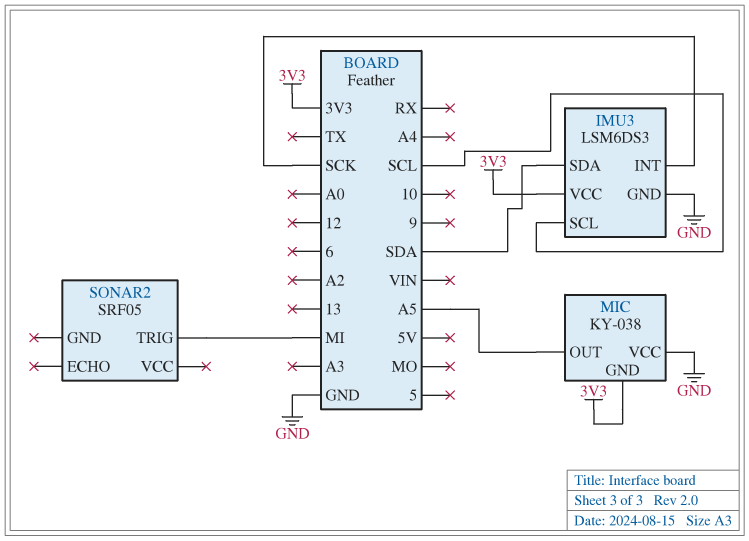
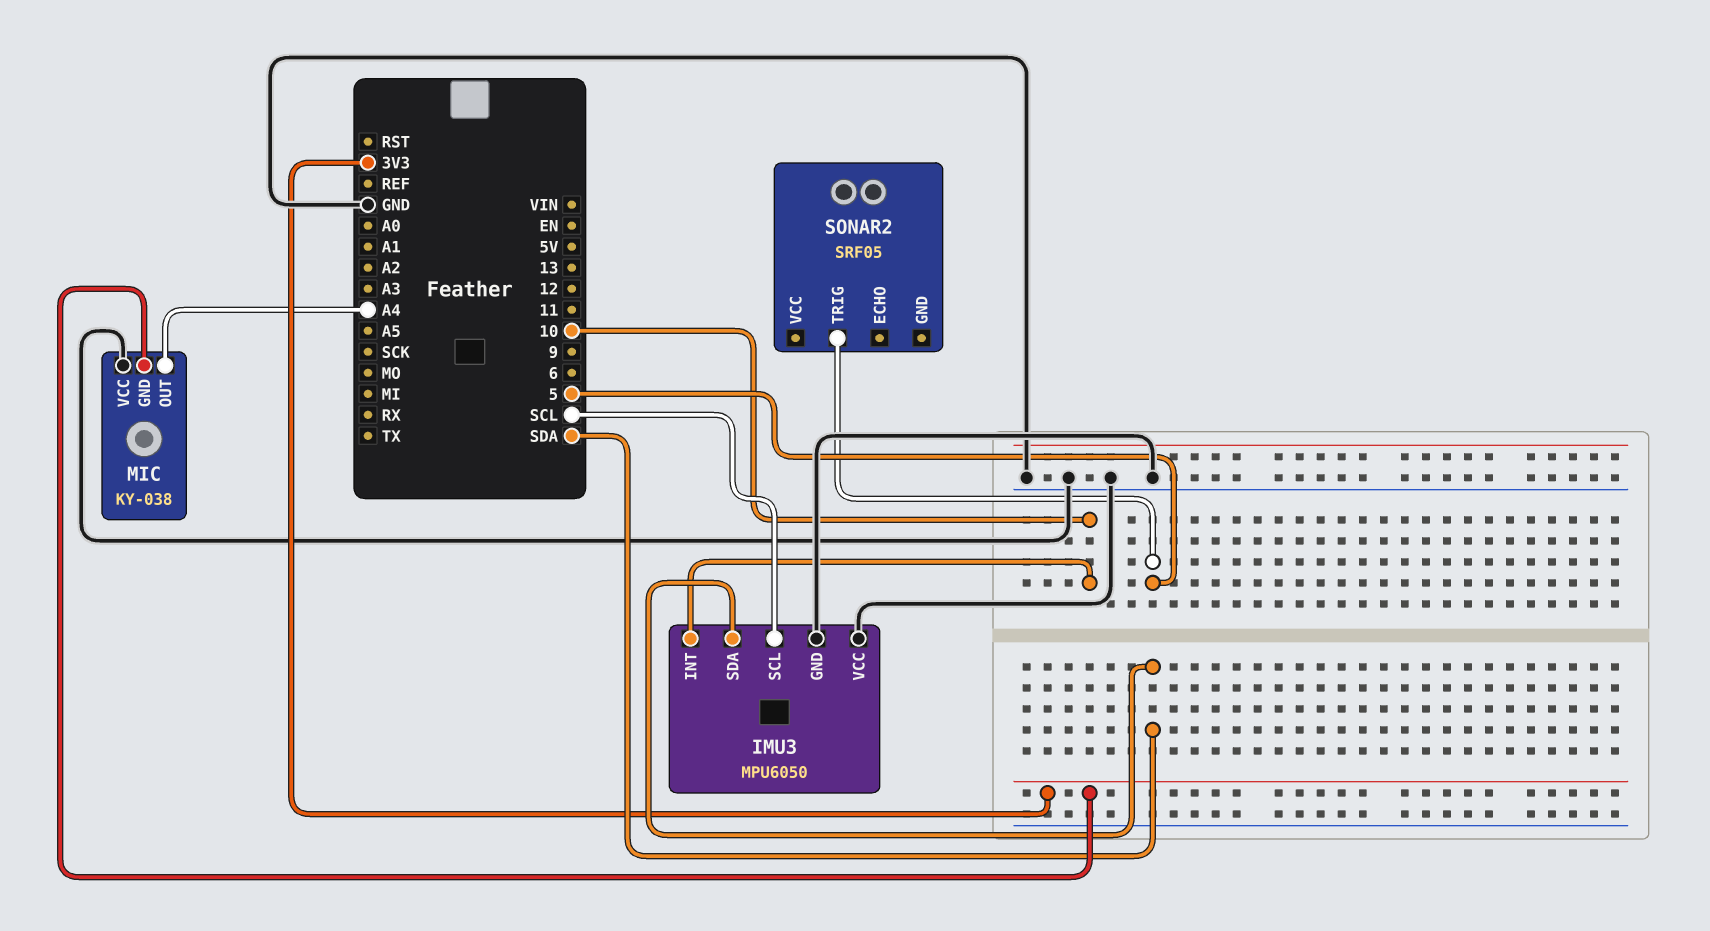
IMU3: LSM6DS3 -> MPU6050
IMU3 pin INT: SCK -> 10
IMU3 pin VCC: 3V3 -> GND
MIC pin OUT: A5 -> A4
SONAR2 pin TRIG: MI -> 5

